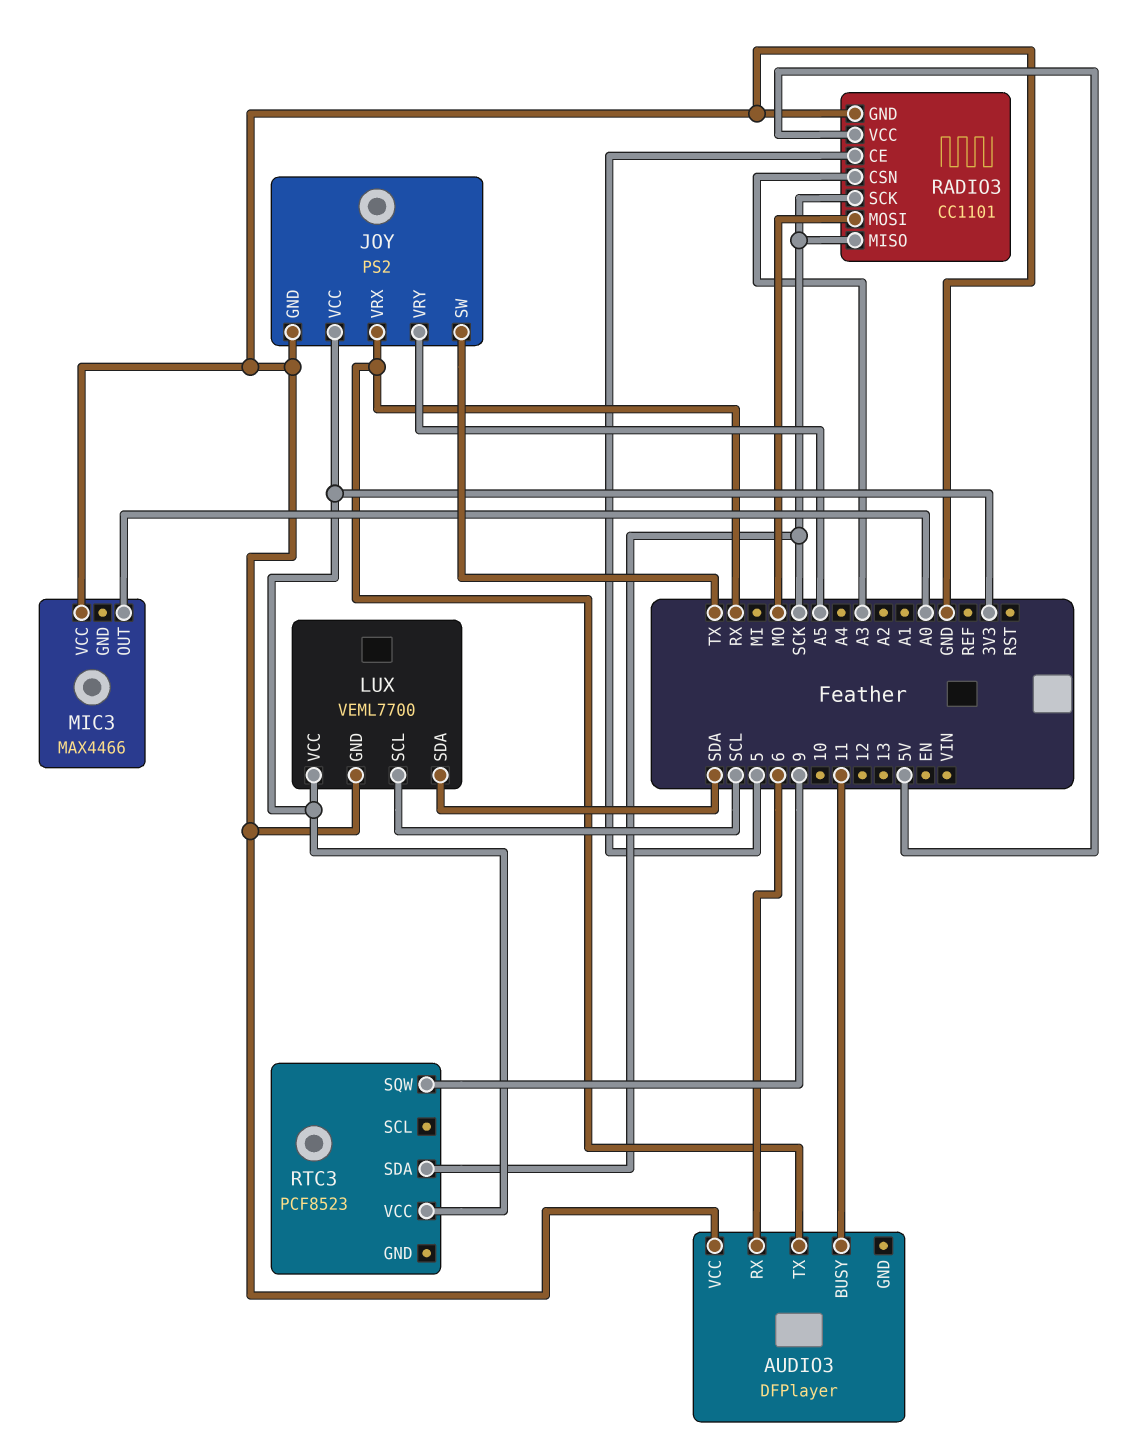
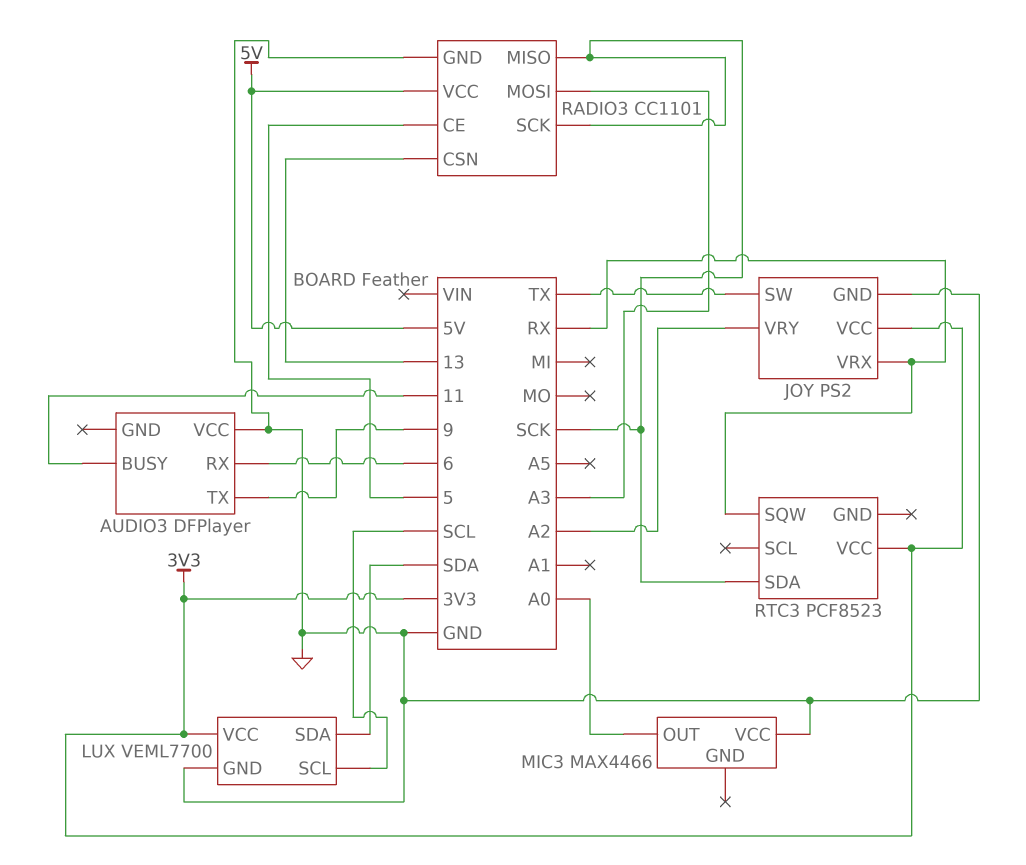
AUDIO3 pin TX: RX -> 9
JOY pin VRY: A5 -> A2
RADIO3 pin CSN: A3 -> 13
RADIO3 pin MOSI: MO -> A3
RTC3 pin SQW: 9 -> RX

